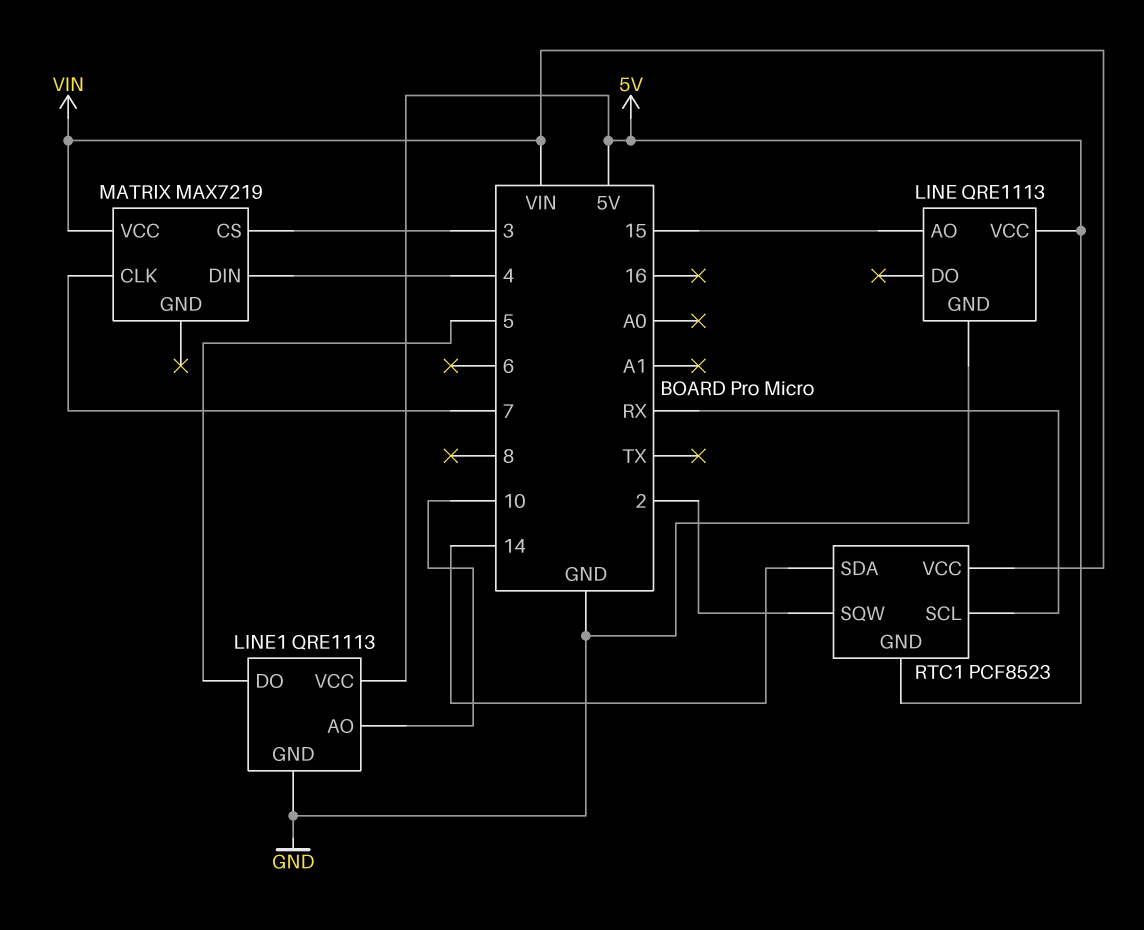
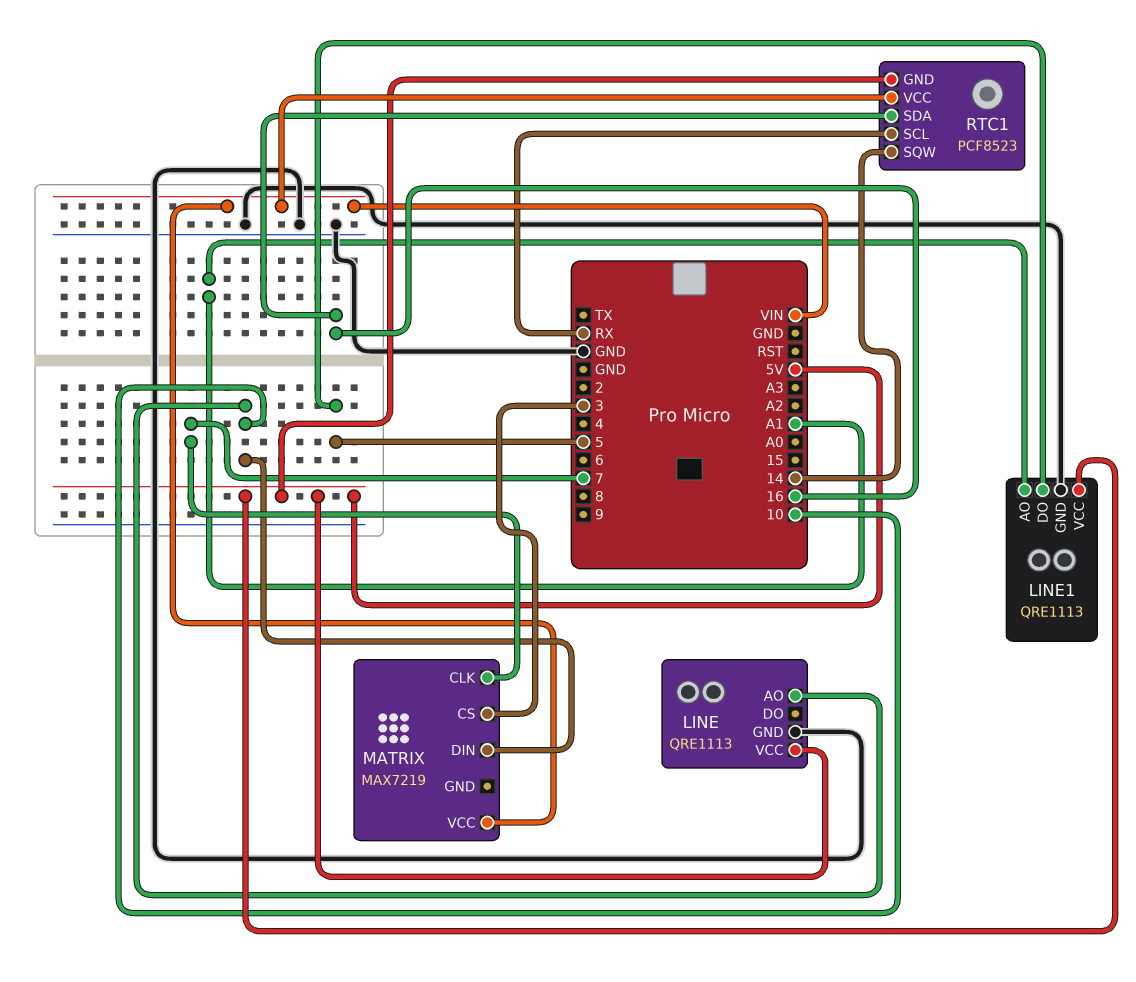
LINE pin AO: 15 -> 10
LINE1 pin AO: 10 -> A1
MATRIX pin DIN: 4 -> 10
RTC1 pin SDA: 14 -> 16
RTC1 pin SQW: 2 -> 14

